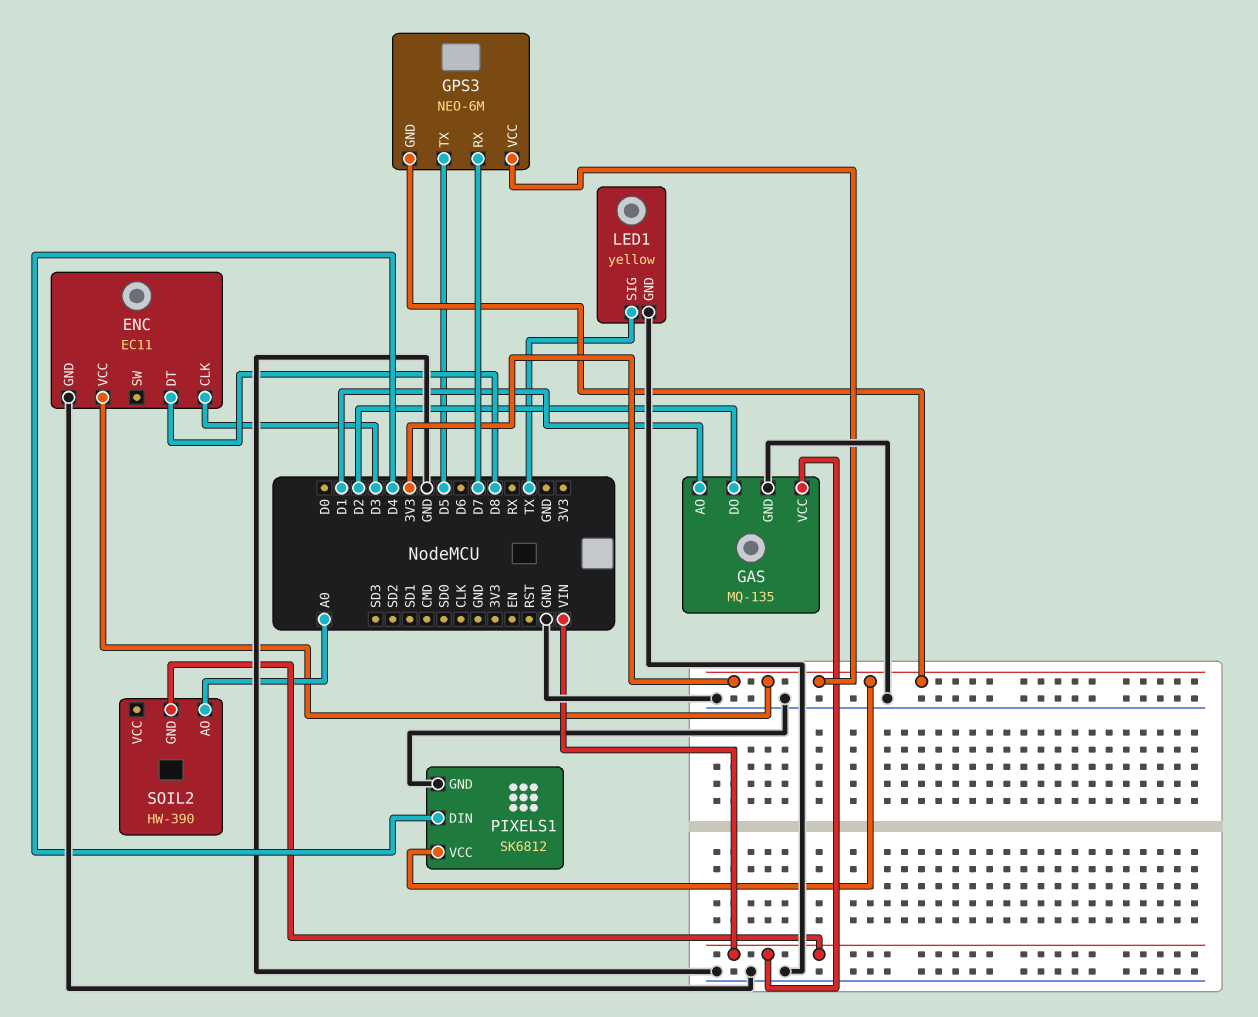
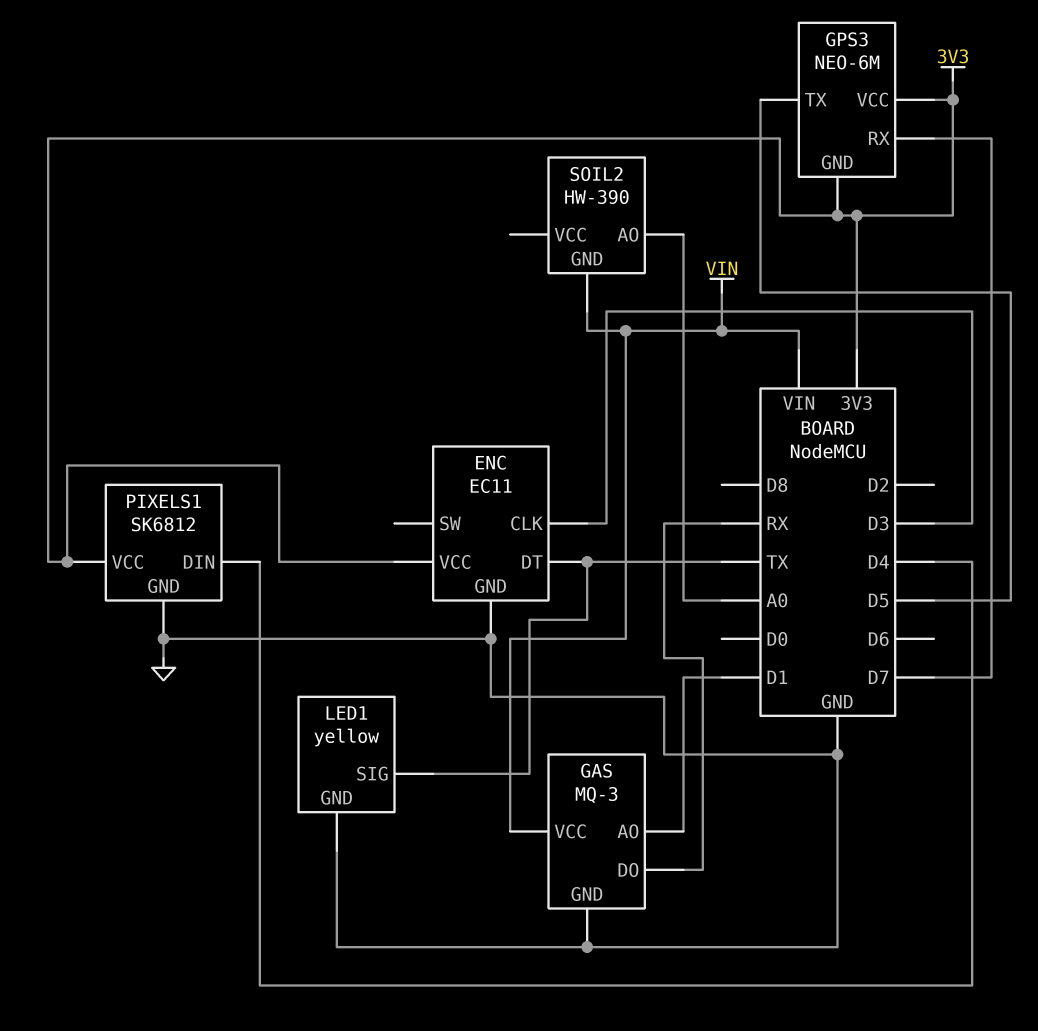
ENC pin DT: D8 -> TX
GAS: MQ-135 -> MQ-3
GAS pin DO: D2 -> RX

